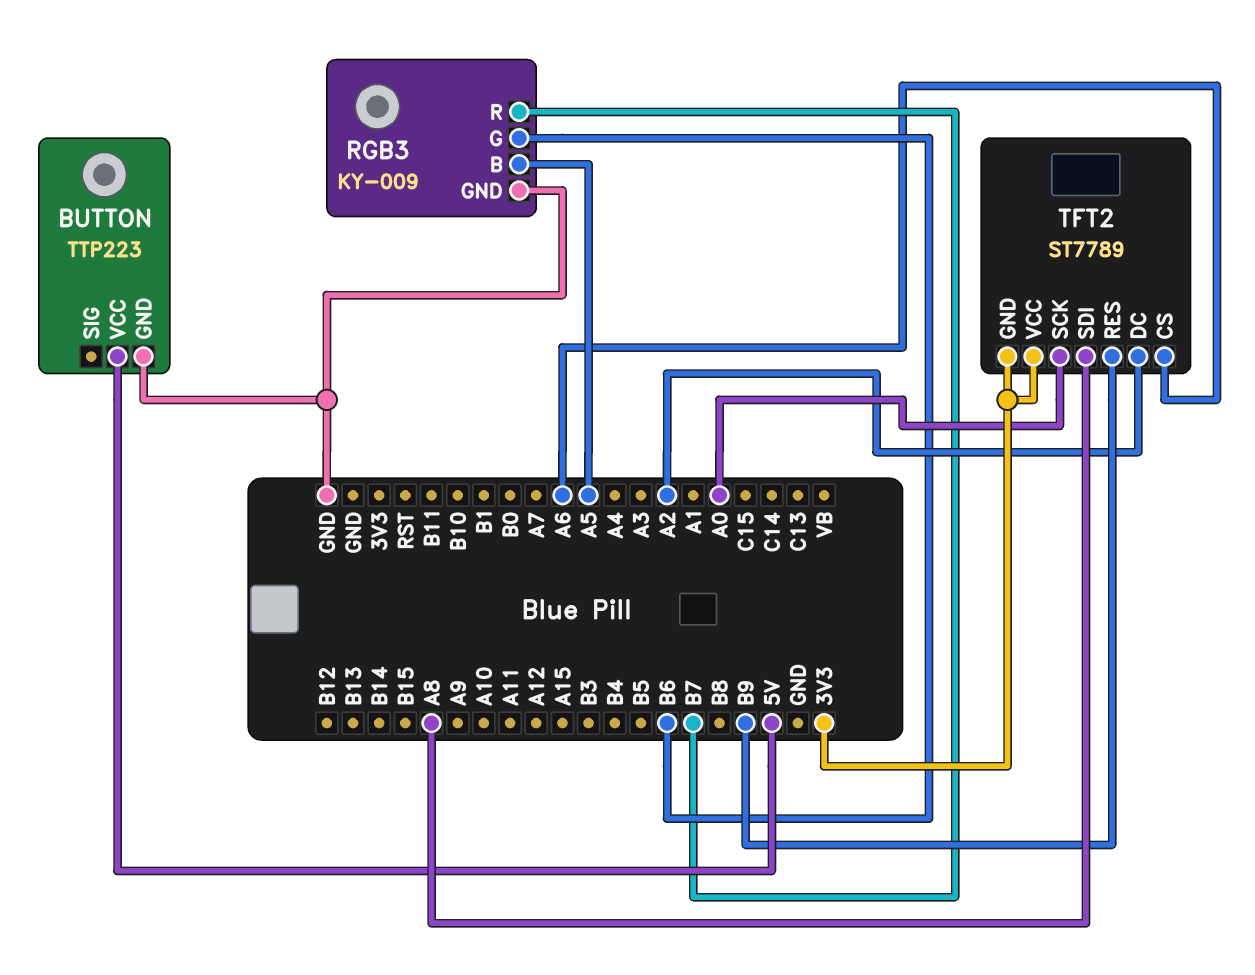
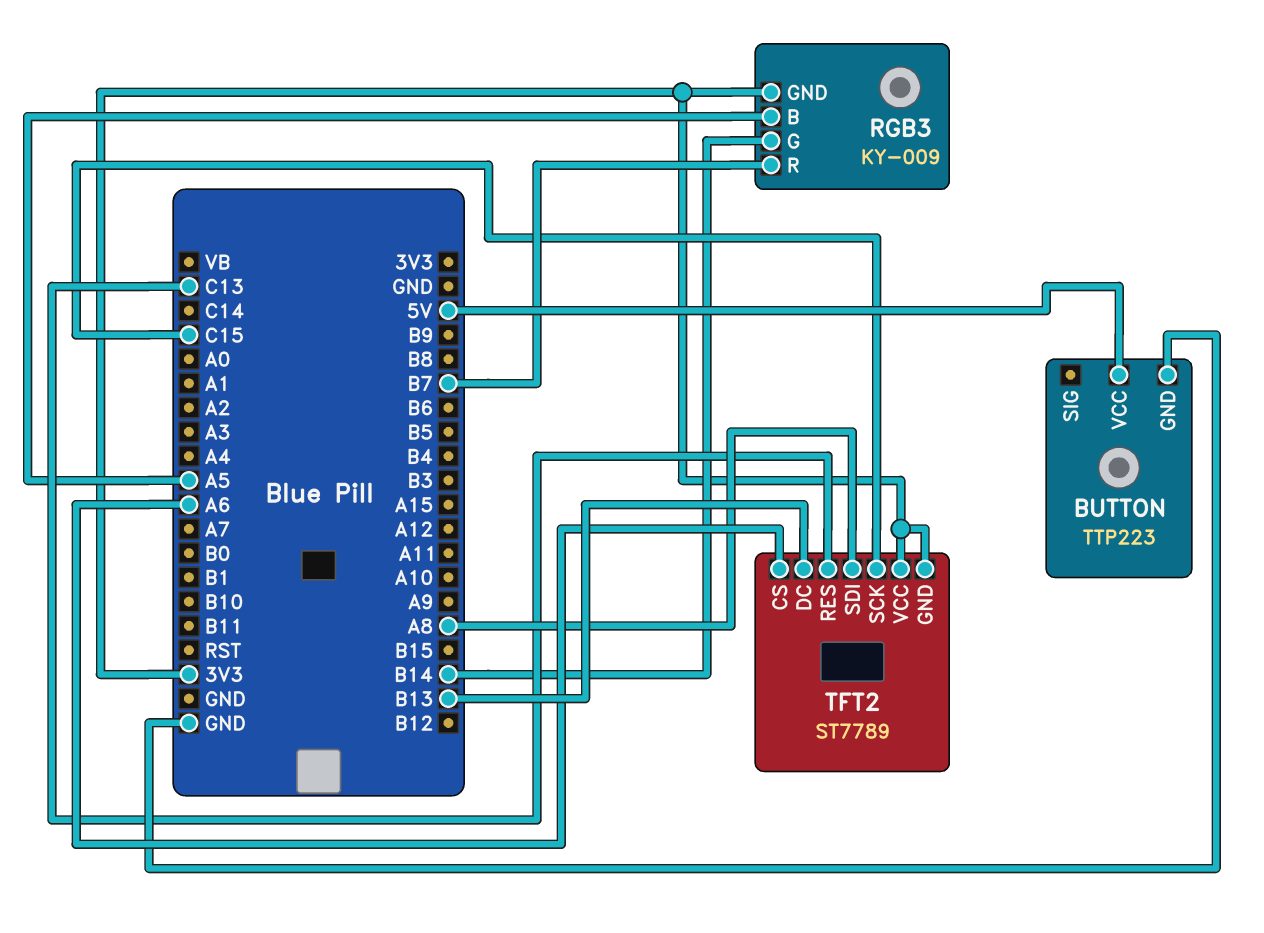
RGB3 pin G: B6 -> B14
RGB3 pin GND: GND -> 3V3
TFT2 pin DC: A2 -> B13
TFT2 pin RES: B9 -> C13
TFT2 pin SCK: A0 -> C15

